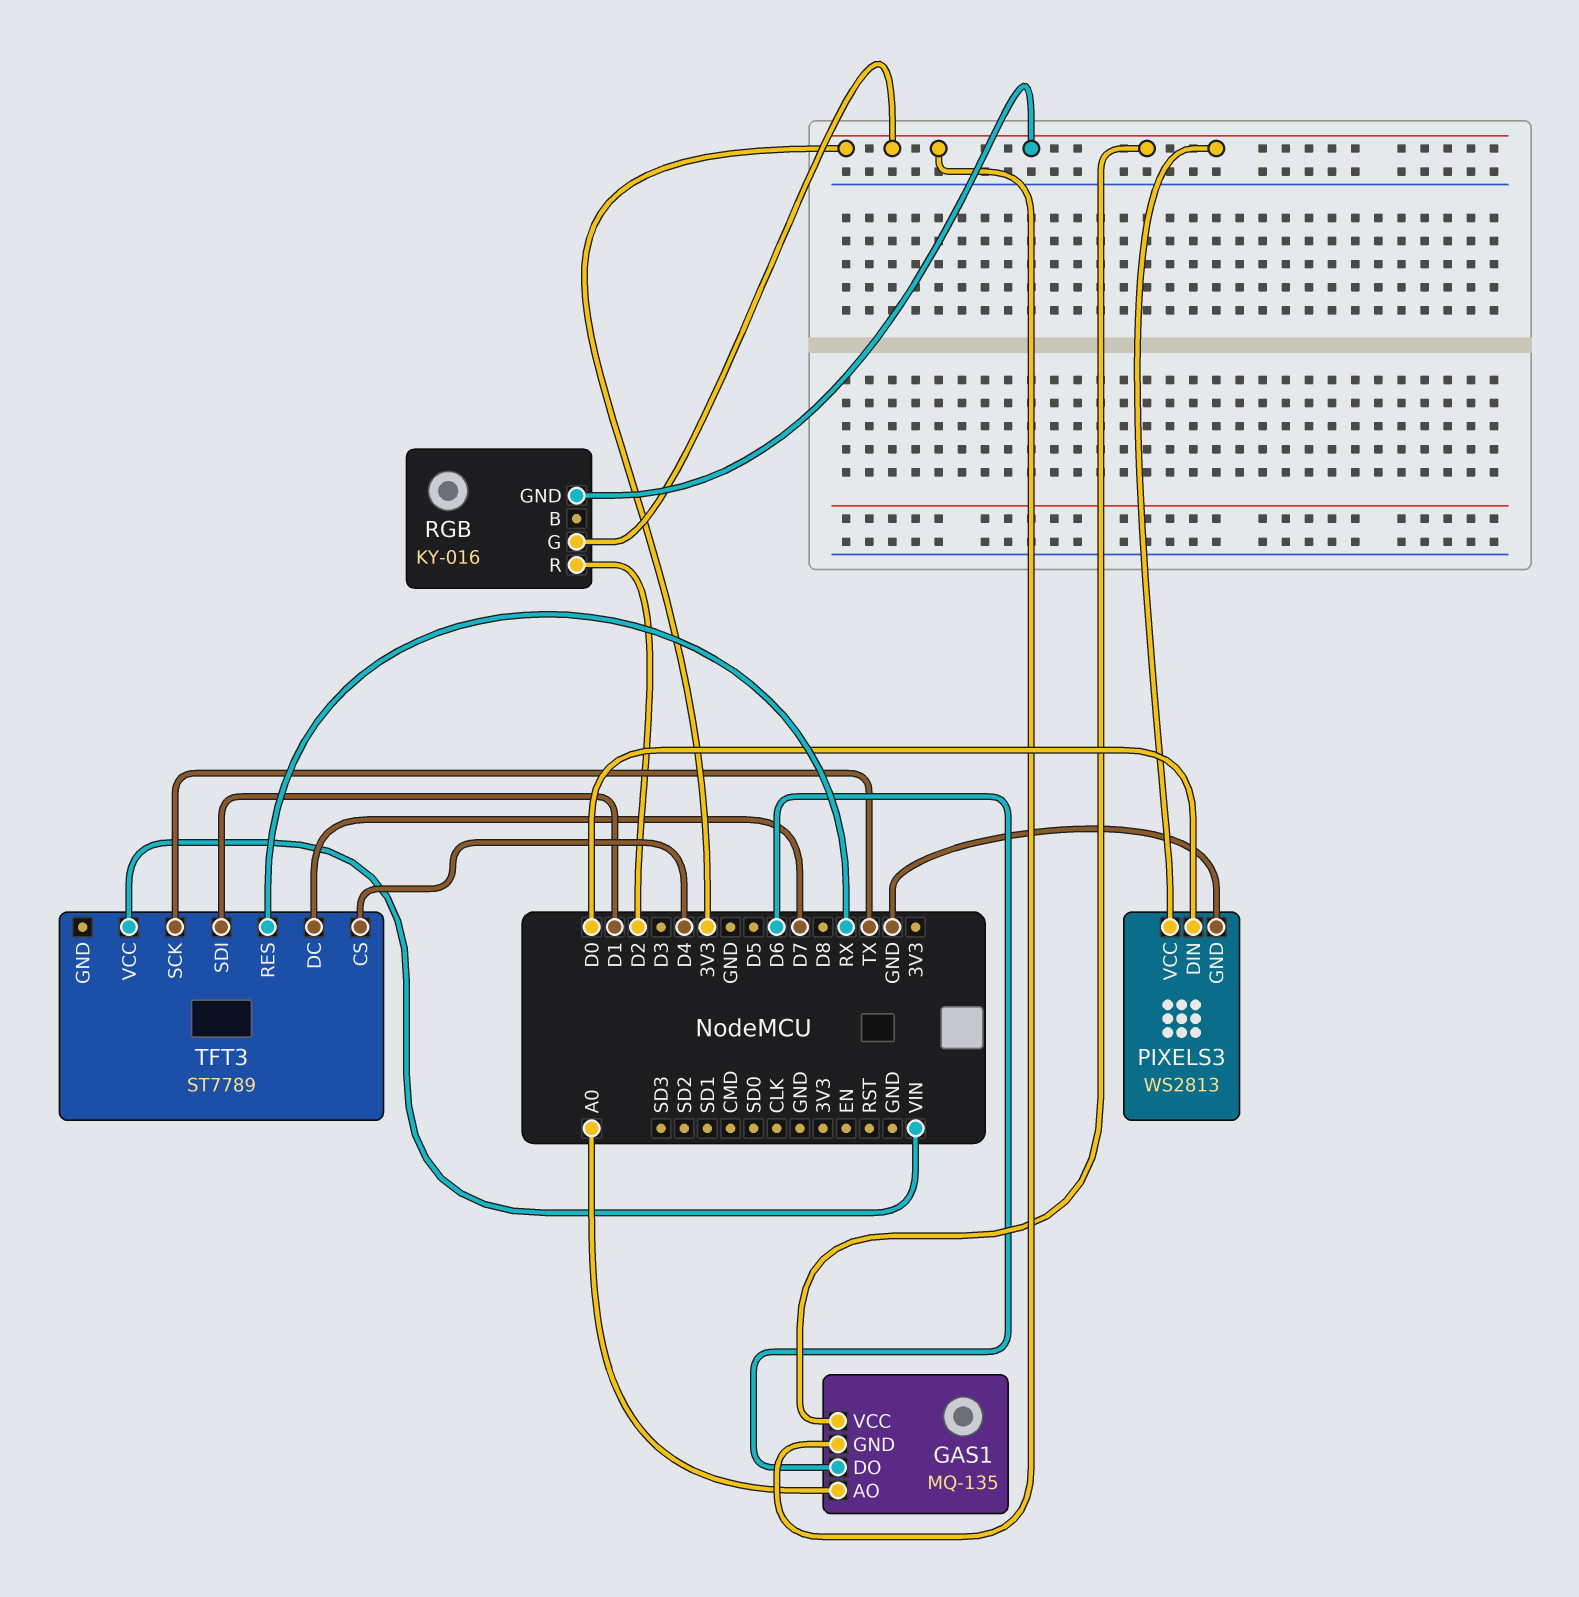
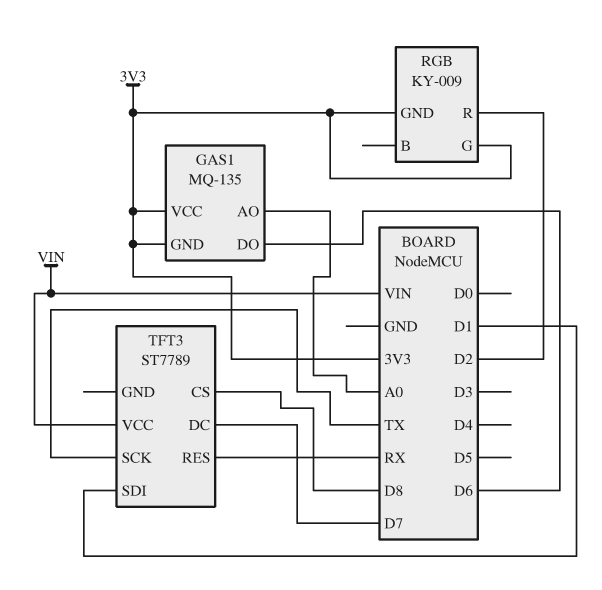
PIXELS3: WS2813 -> none
PIXELS3 pin DIN: D0 -> none
PIXELS3 pin GND: GND -> none
PIXELS3 pin VCC: 3V3 -> none
RGB: KY-016 -> KY-009
TFT3 pin CS: D4 -> D8

